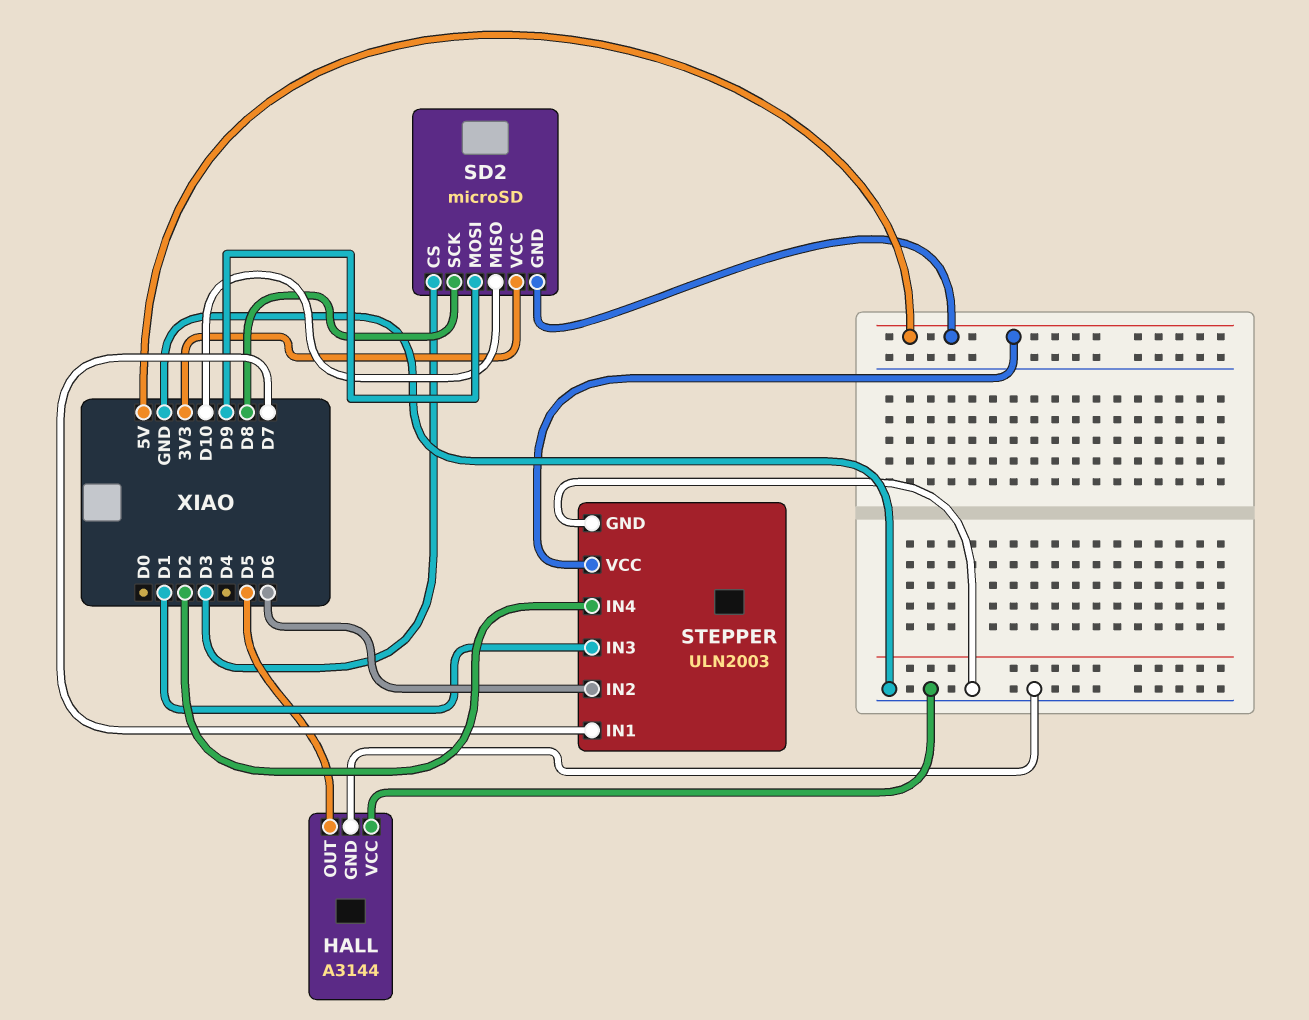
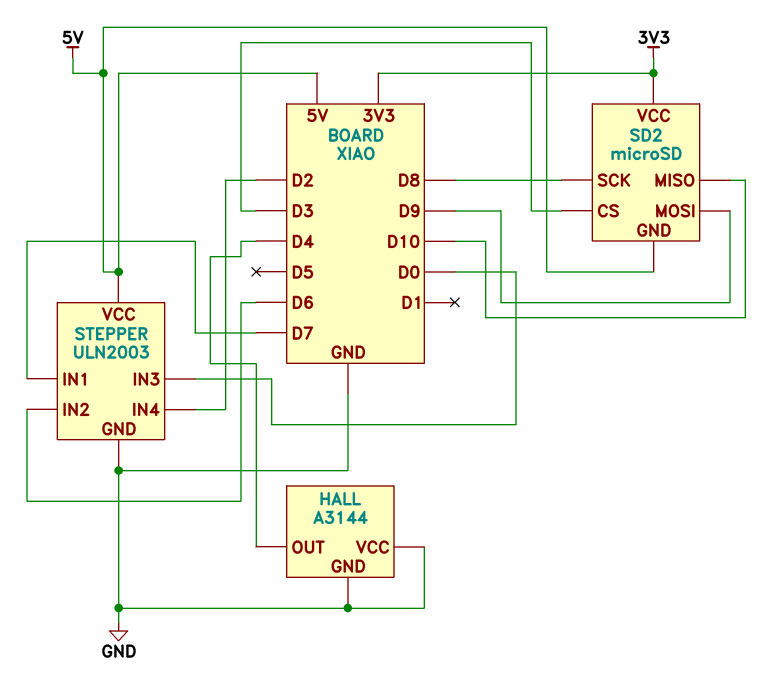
HALL pin OUT: D5 -> D4
STEPPER pin IN3: D1 -> D0

